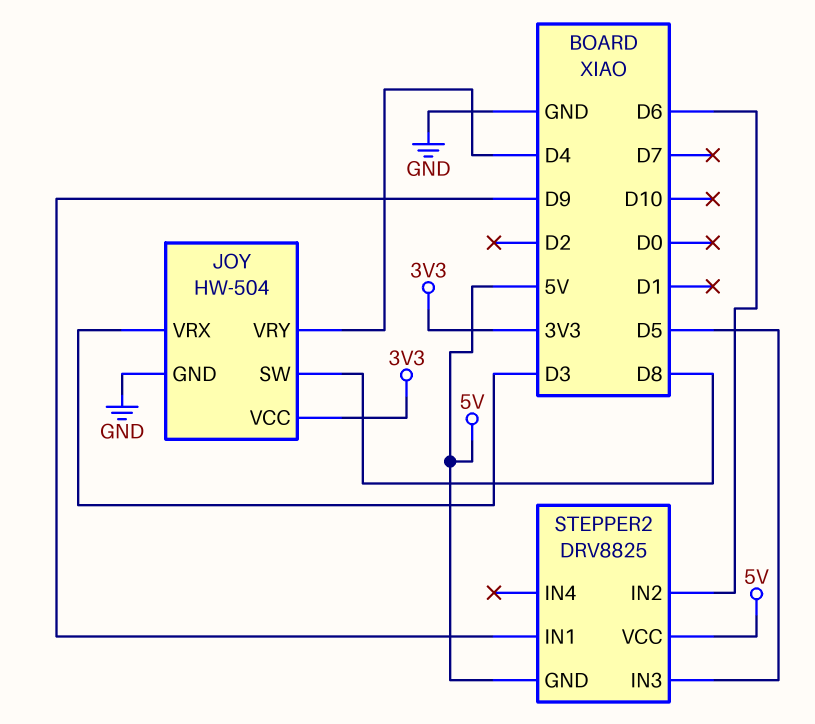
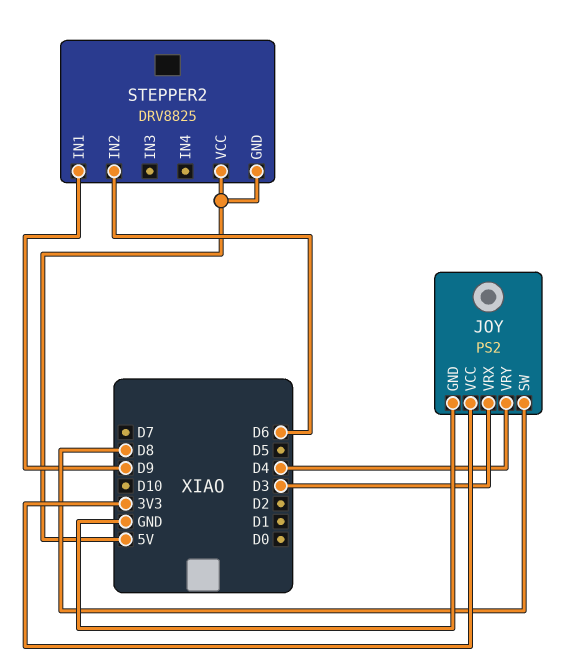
JOY: HW-504 -> PS2
STEPPER2 pin IN3: D5 -> none

